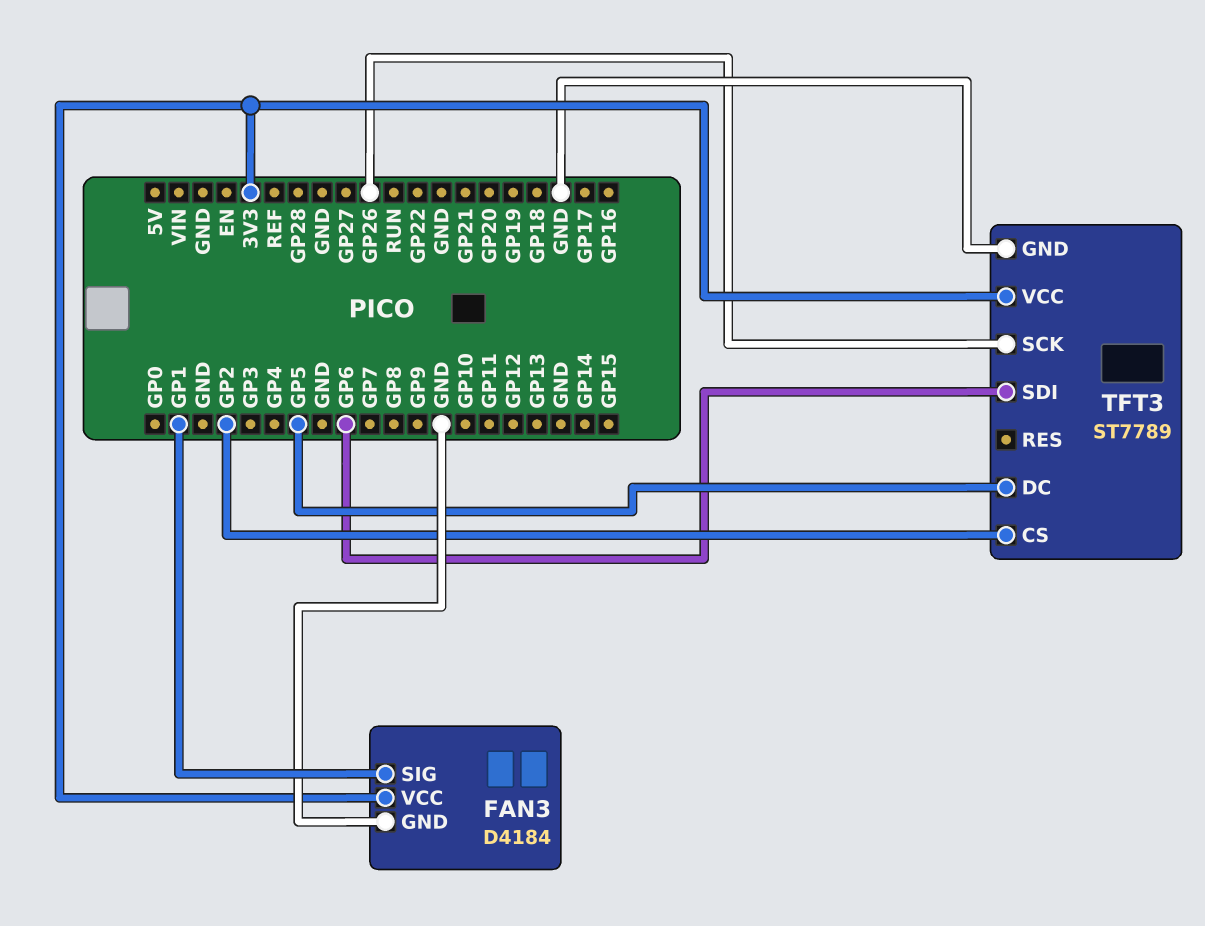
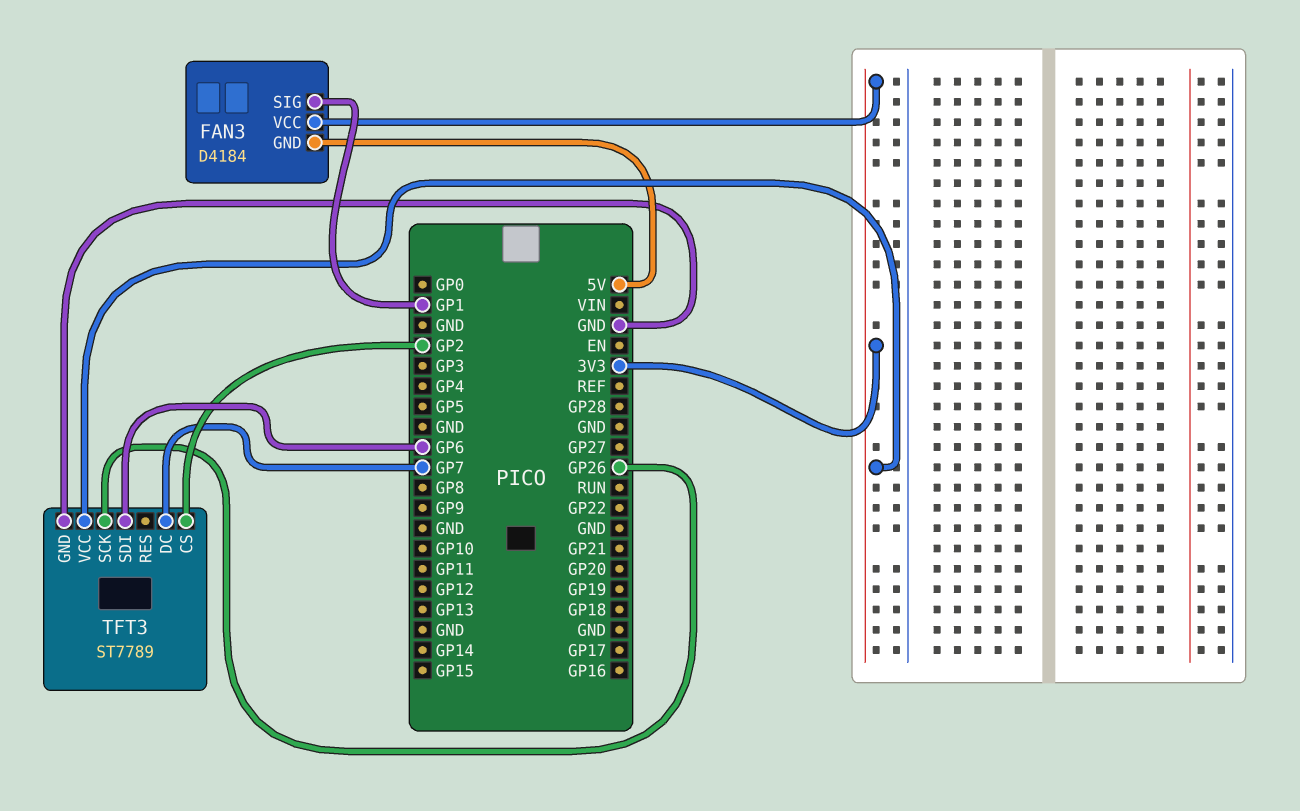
FAN3 pin GND: GND -> 5V
TFT3 pin DC: GP5 -> GP7

